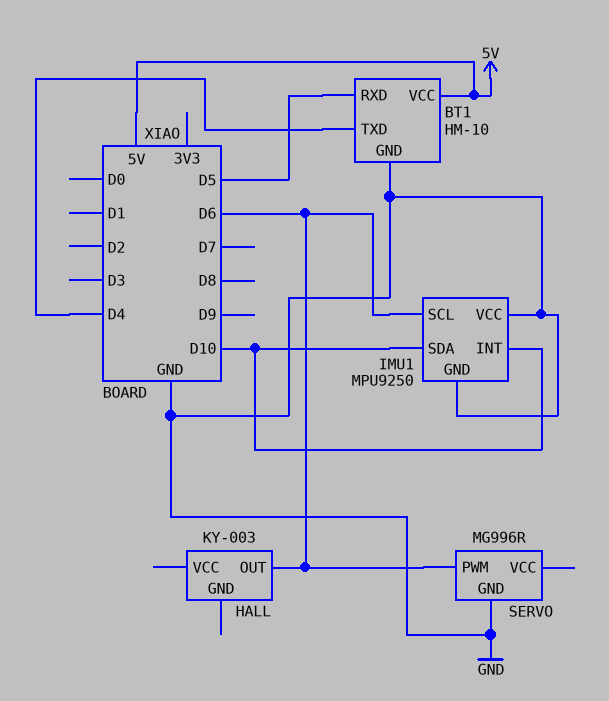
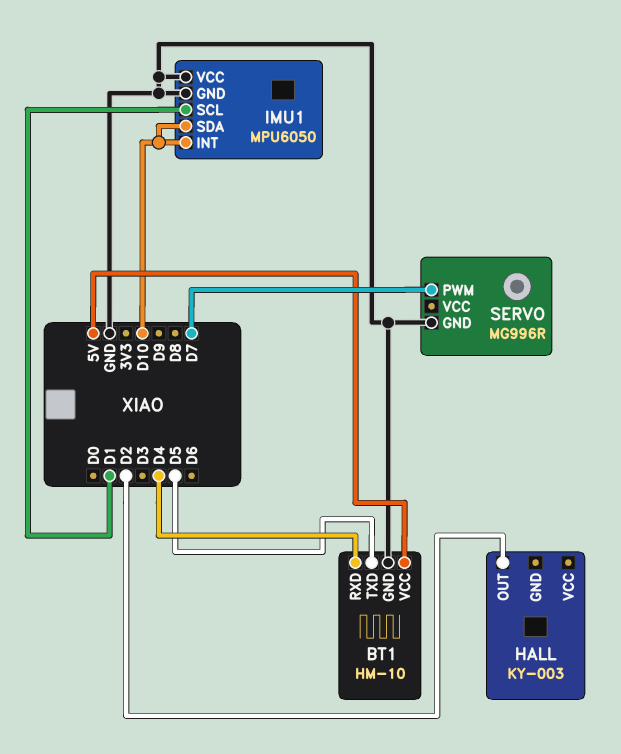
BT1 pin RXD: D5 -> D4
BT1 pin TXD: D4 -> D5
HALL pin OUT: D6 -> D2
IMU1: MPU9250 -> MPU6050
IMU1 pin SCL: D6 -> D1
SERVO pin PWM: D6 -> D7

